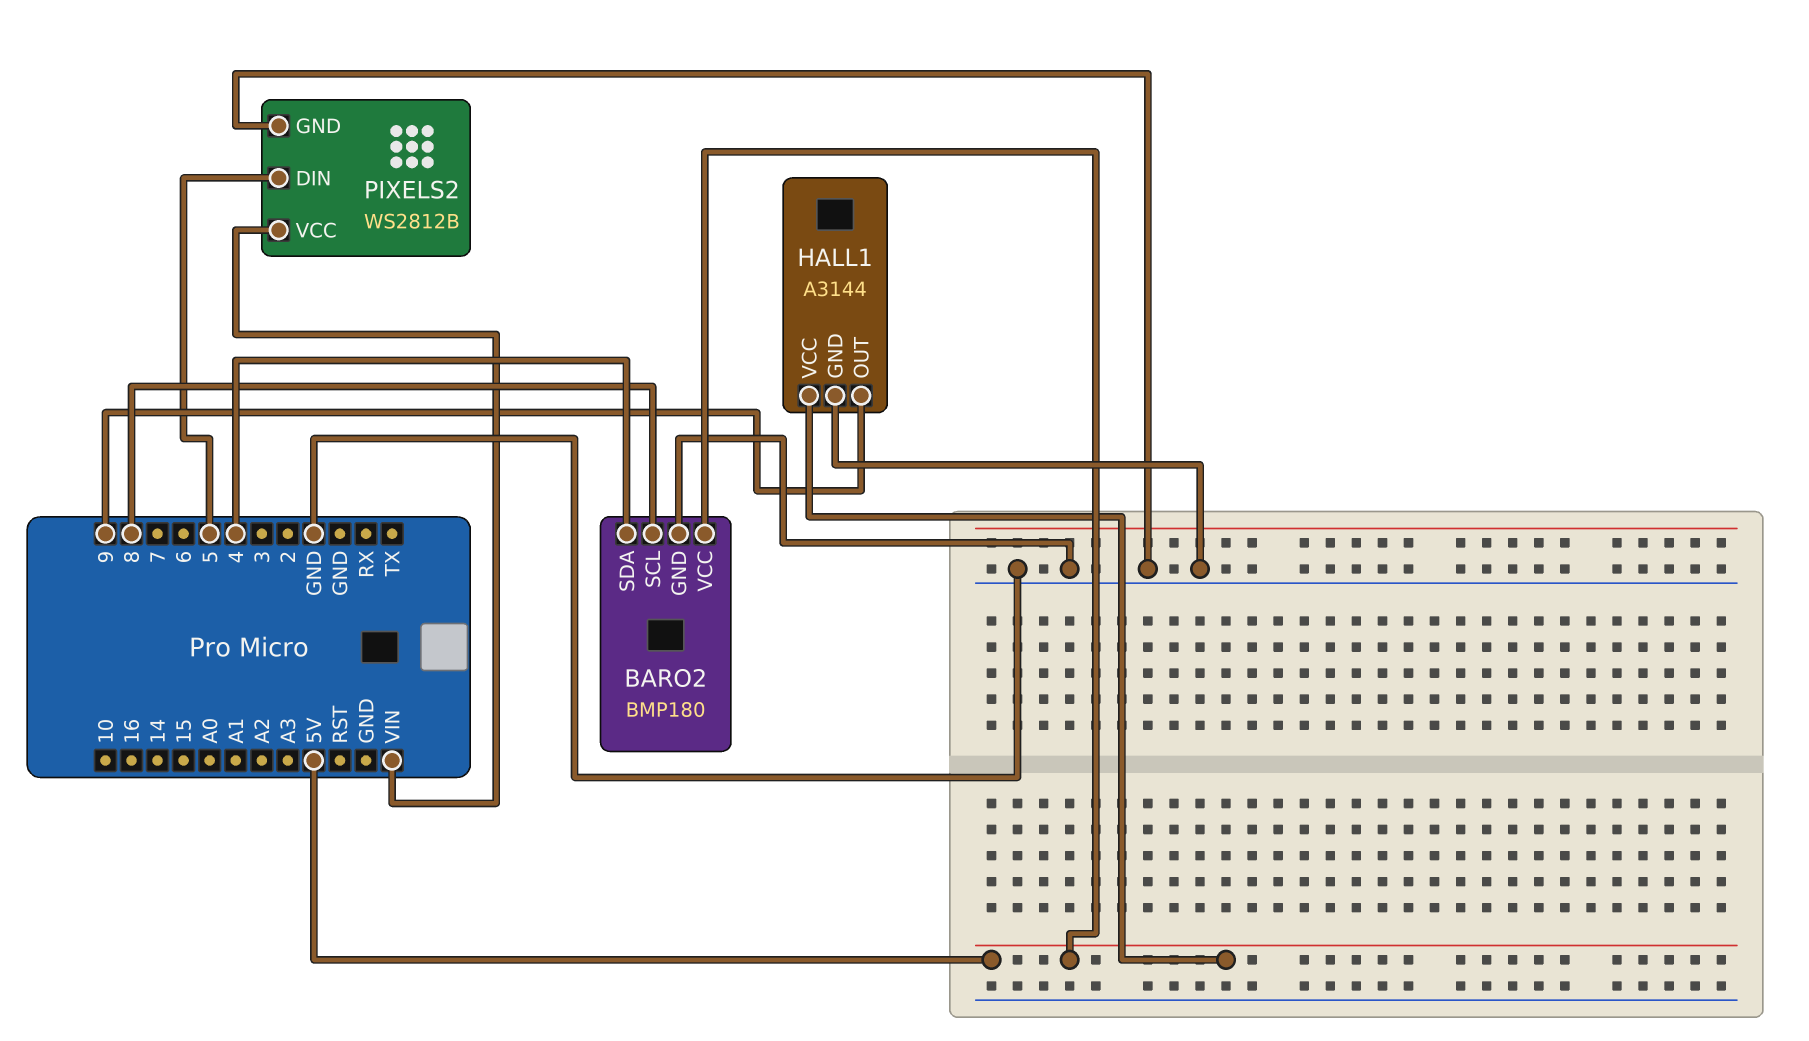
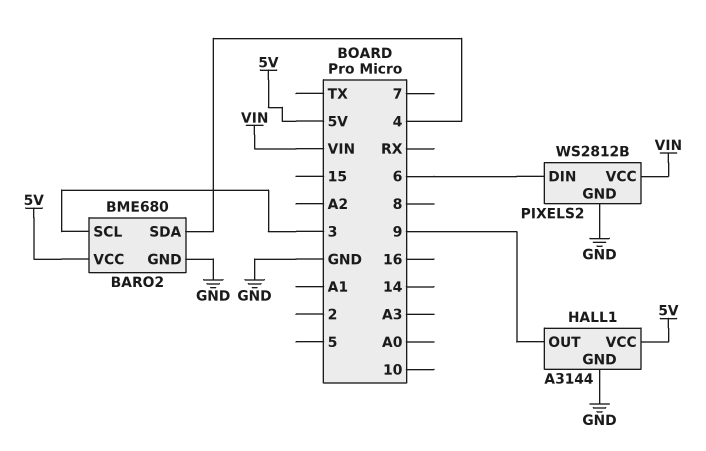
BARO2: BMP180 -> BME680
BARO2 pin SCL: 8 -> 3
PIXELS2 pin DIN: 5 -> 6

